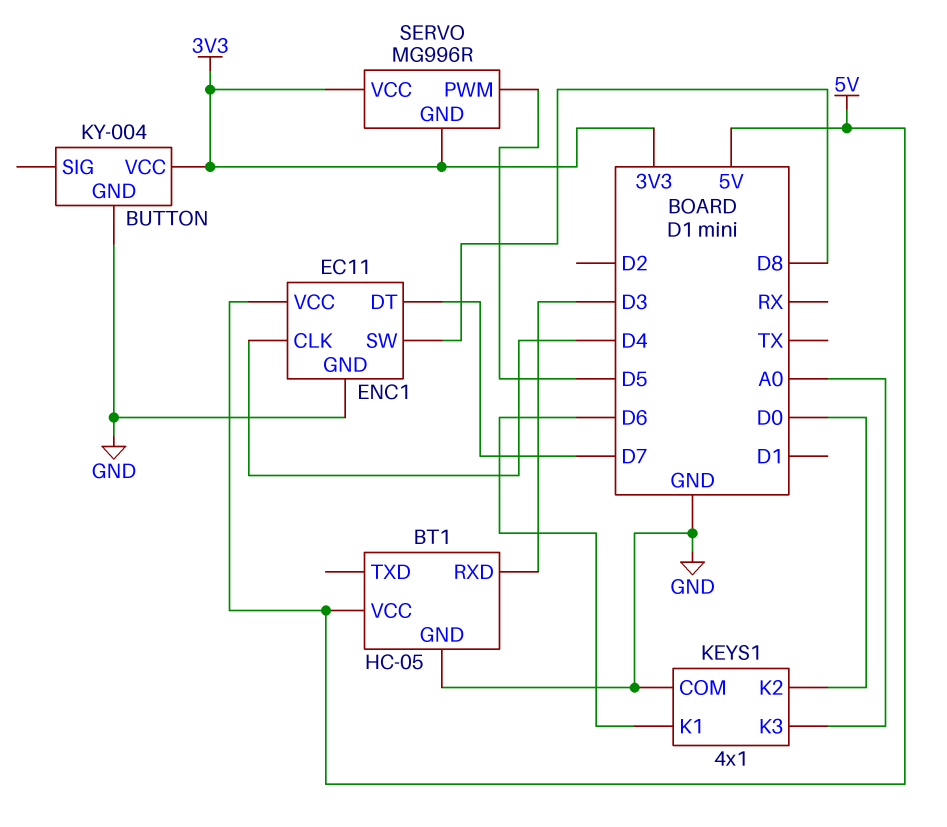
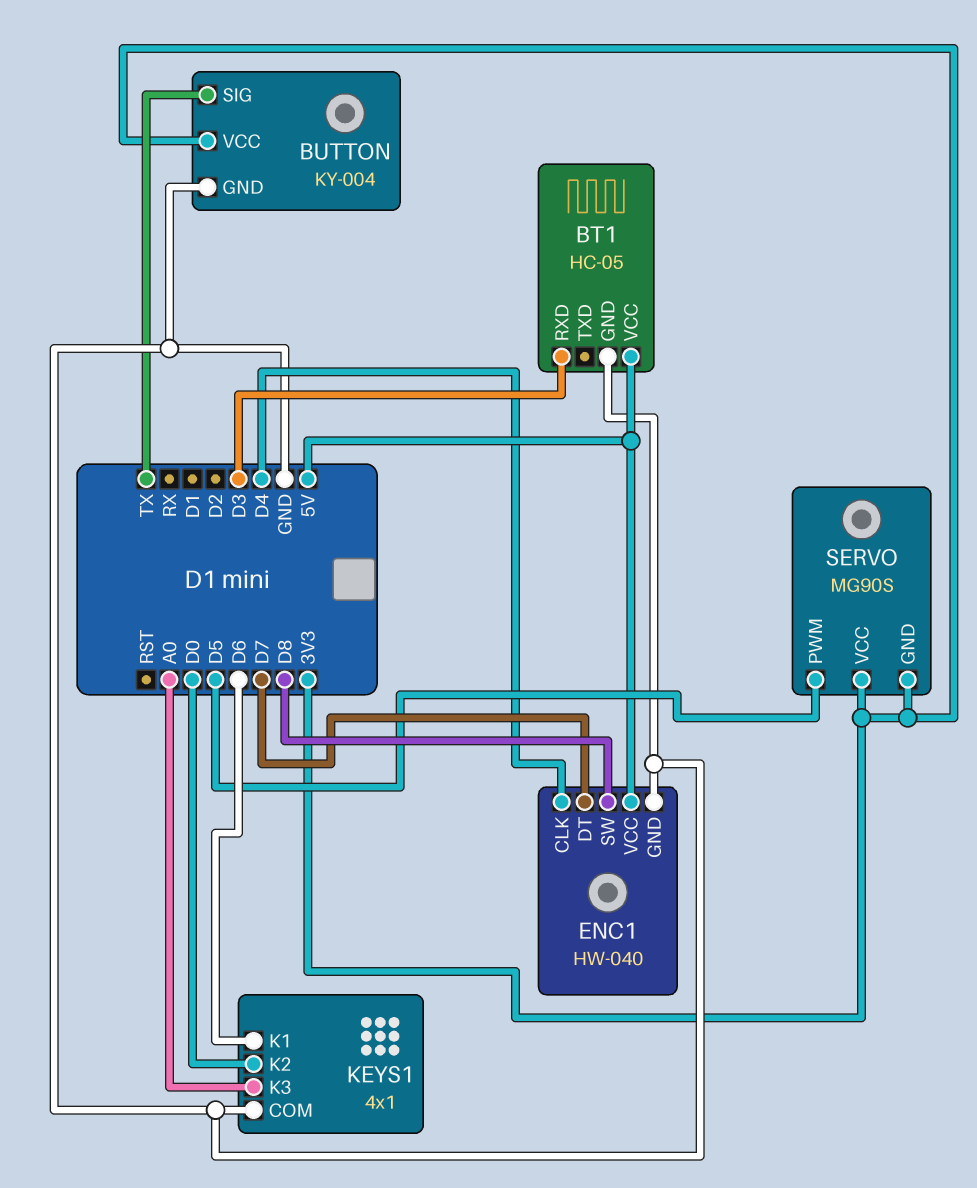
BUTTON pin SIG: none -> TX
ENC1: EC11 -> HW-040
SERVO: MG996R -> MG90S

